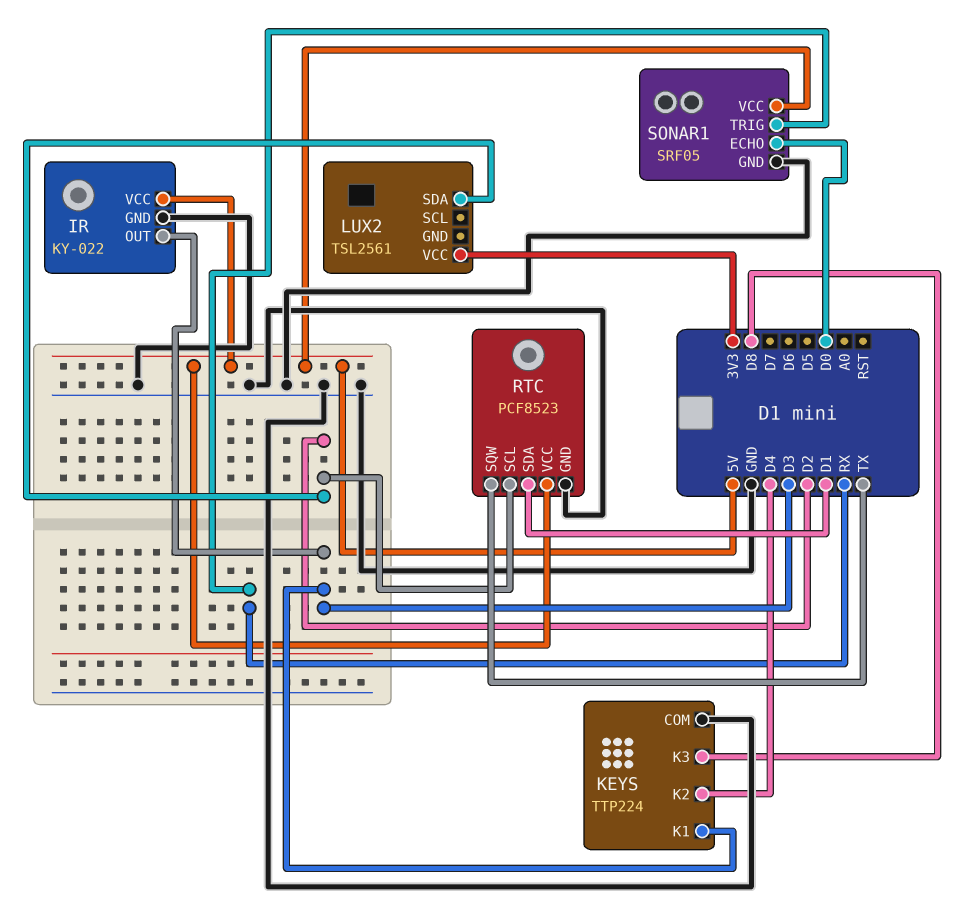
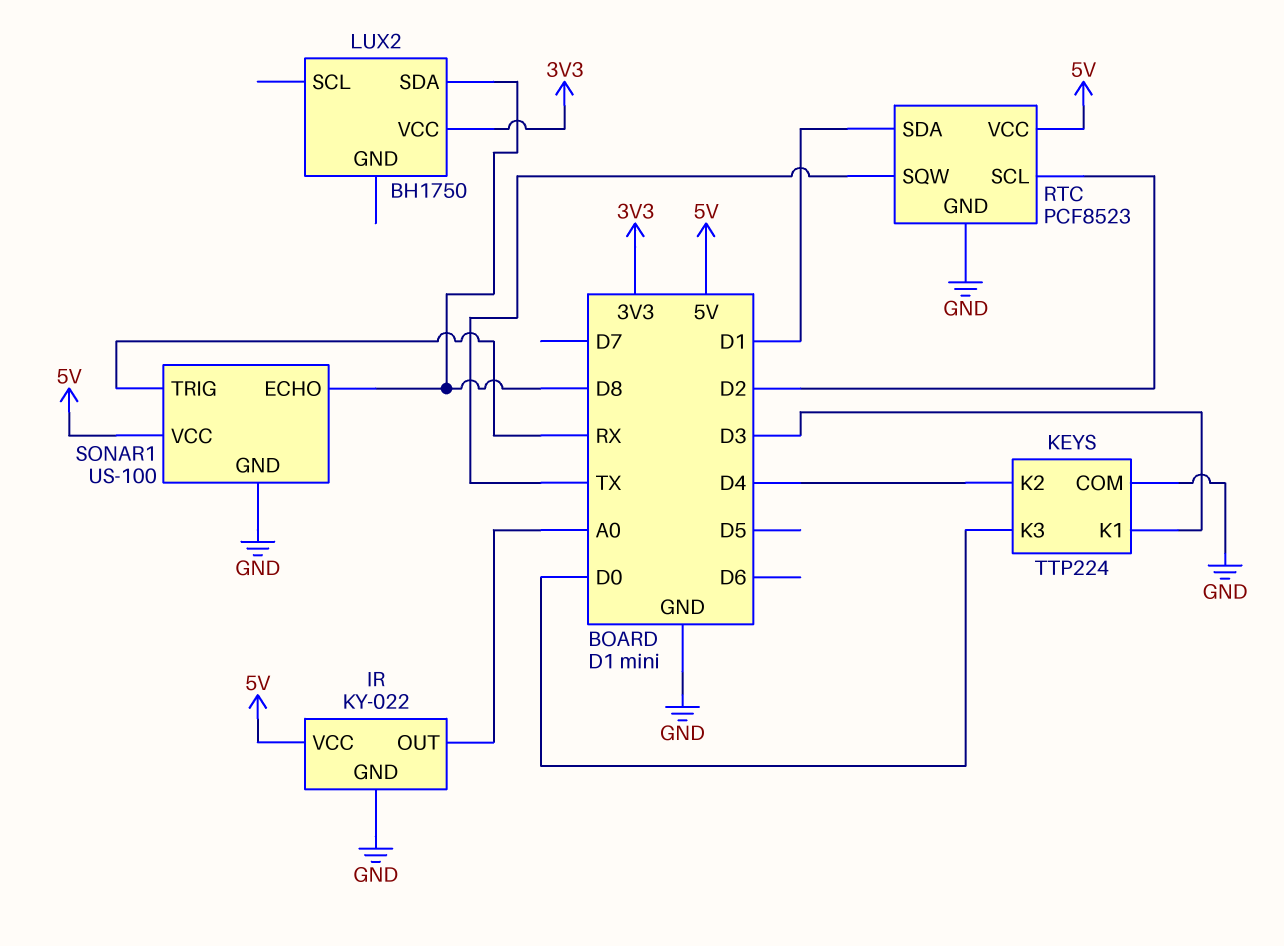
IR pin OUT: D3 -> A0
KEYS pin K3: D8 -> D0
LUX2: TSL2561 -> BH1750
LUX2 pin SDA: D2 -> D8
SONAR1: SRF05 -> US-100
SONAR1 pin ECHO: D0 -> D8

